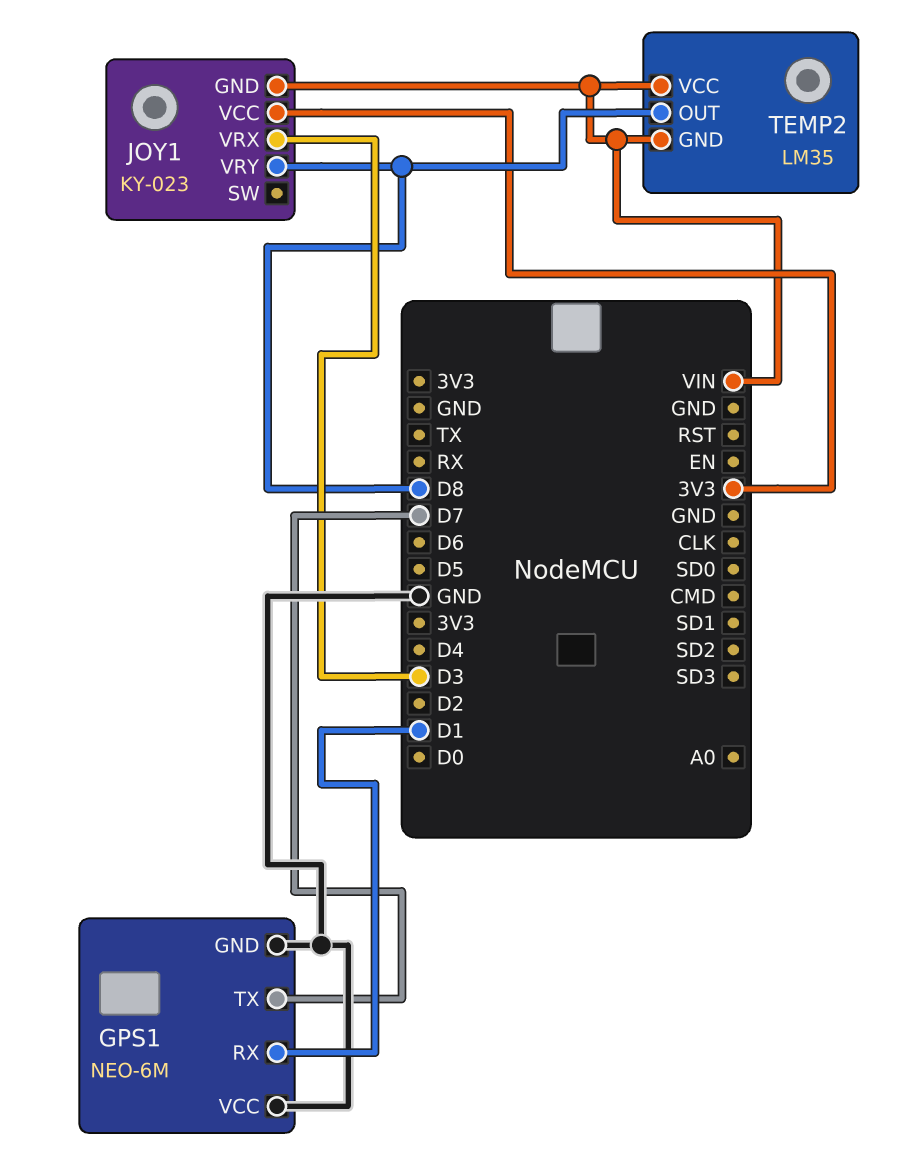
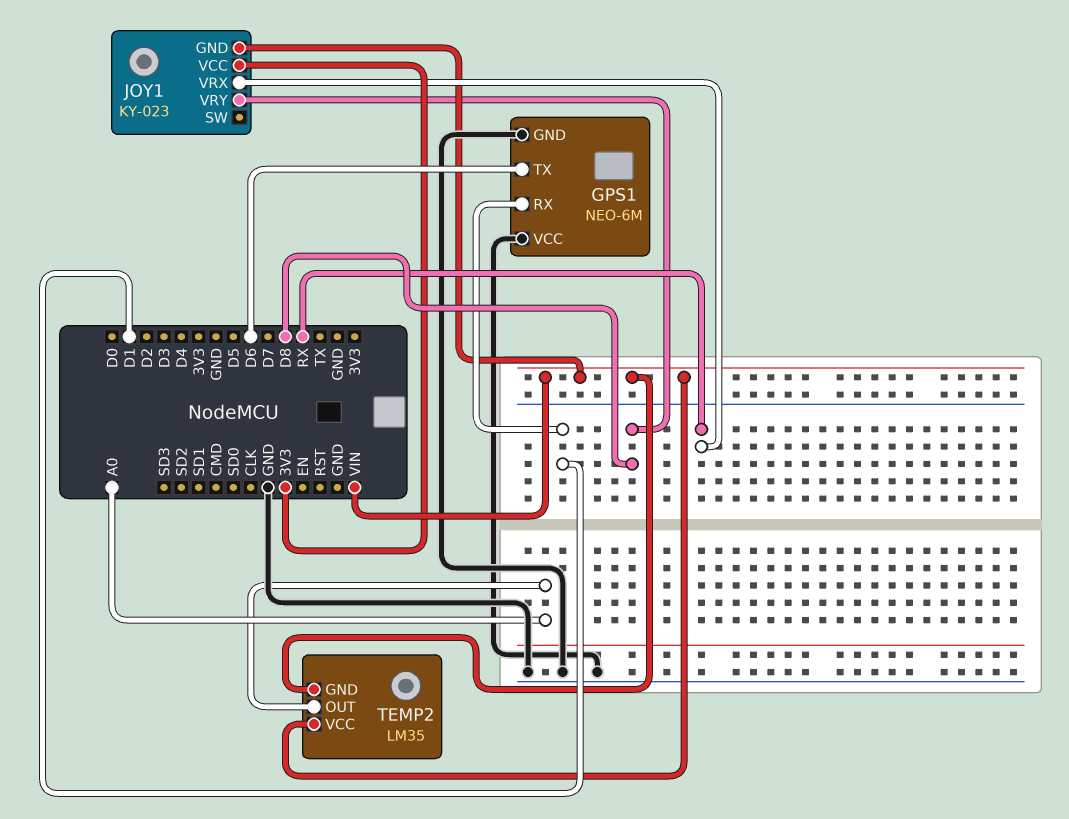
GPS1 pin TX: D7 -> D6
JOY1 pin VRX: D3 -> RX
TEMP2 pin OUT: D8 -> A0

